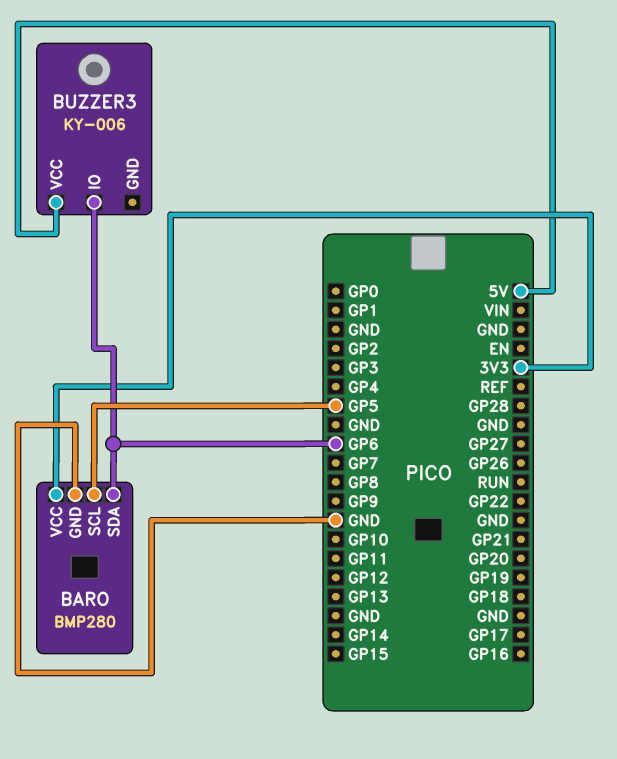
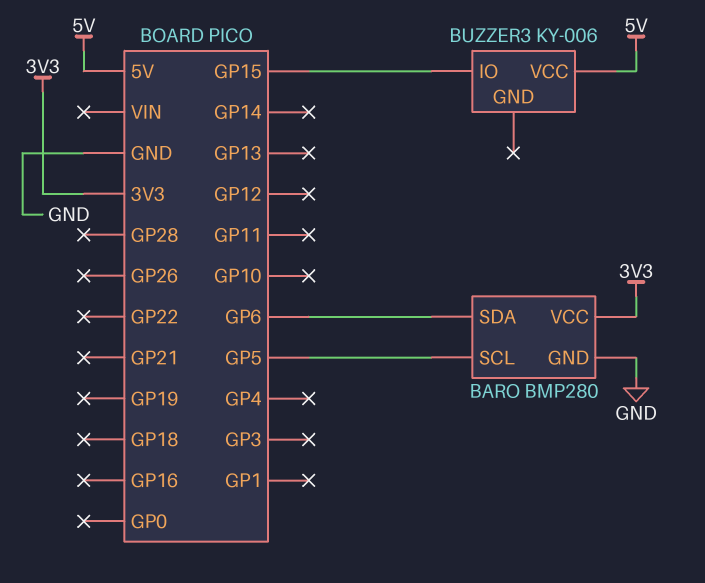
BUZZER3 pin IO: GP6 -> GP15

